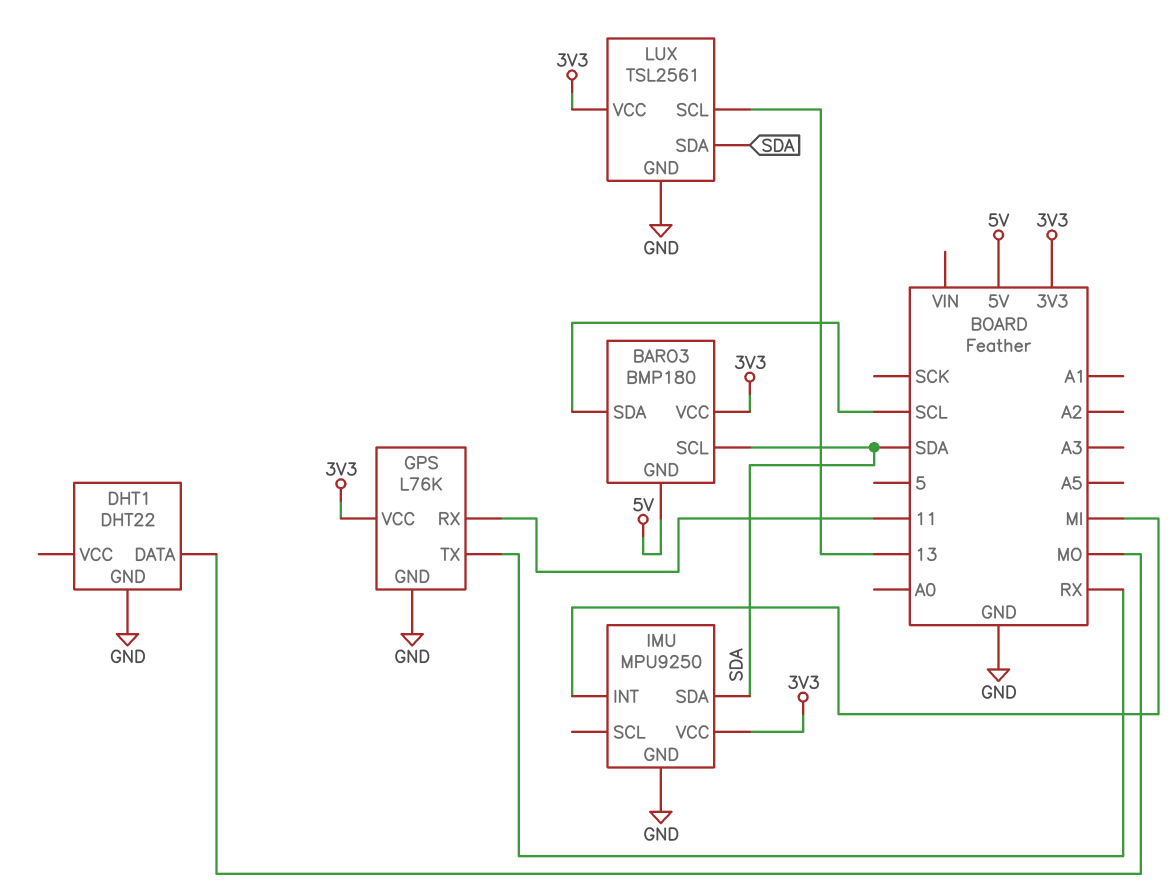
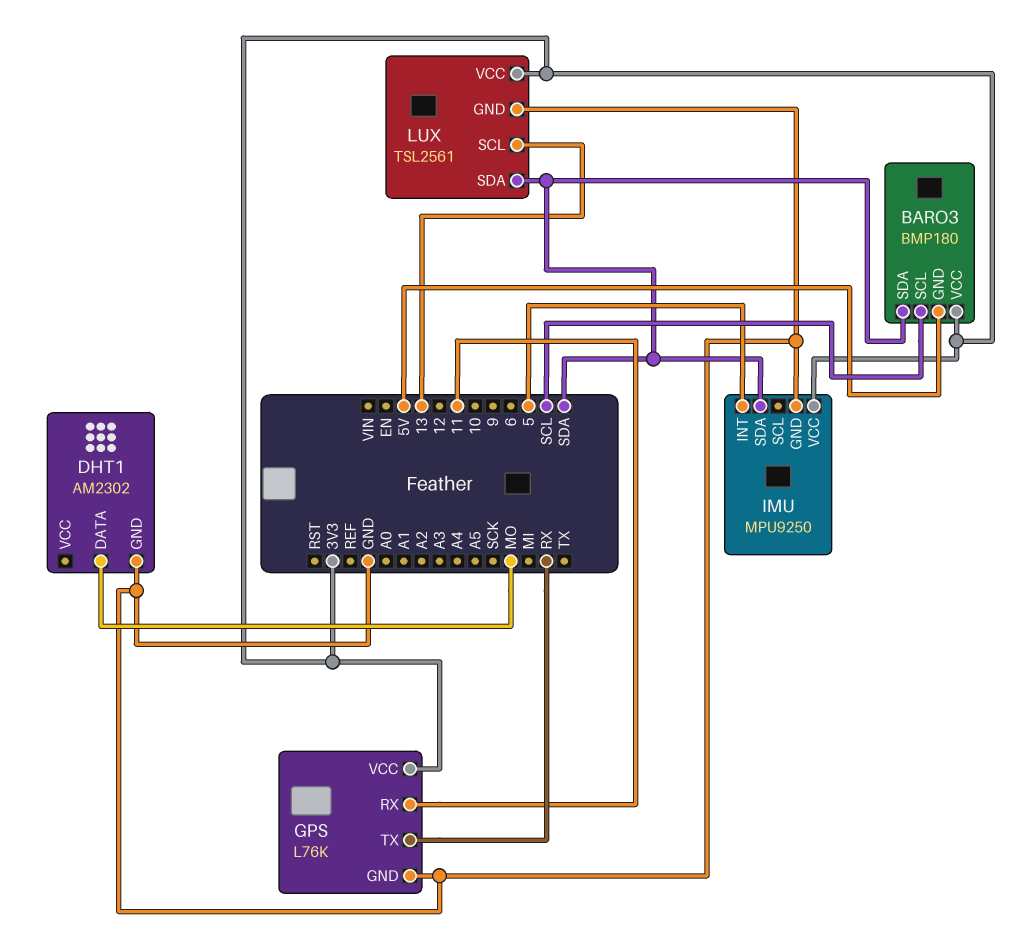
BARO3 pin SCL: SDA -> SCL
BARO3 pin SDA: SCL -> SDA
DHT1: DHT22 -> AM2302
IMU pin INT: MI -> 5

